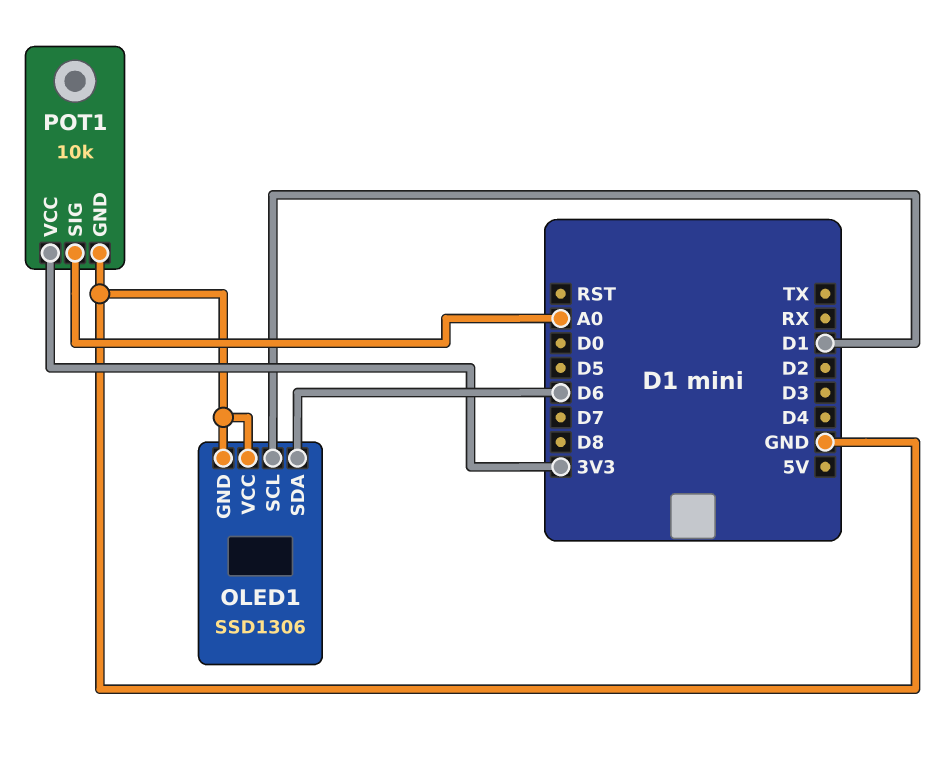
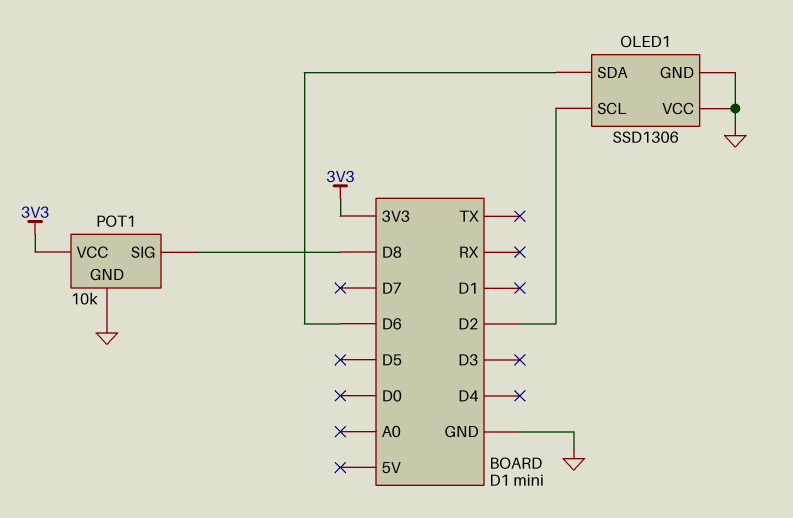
OLED1 pin SCL: D1 -> D2
POT1 pin SIG: A0 -> D8

